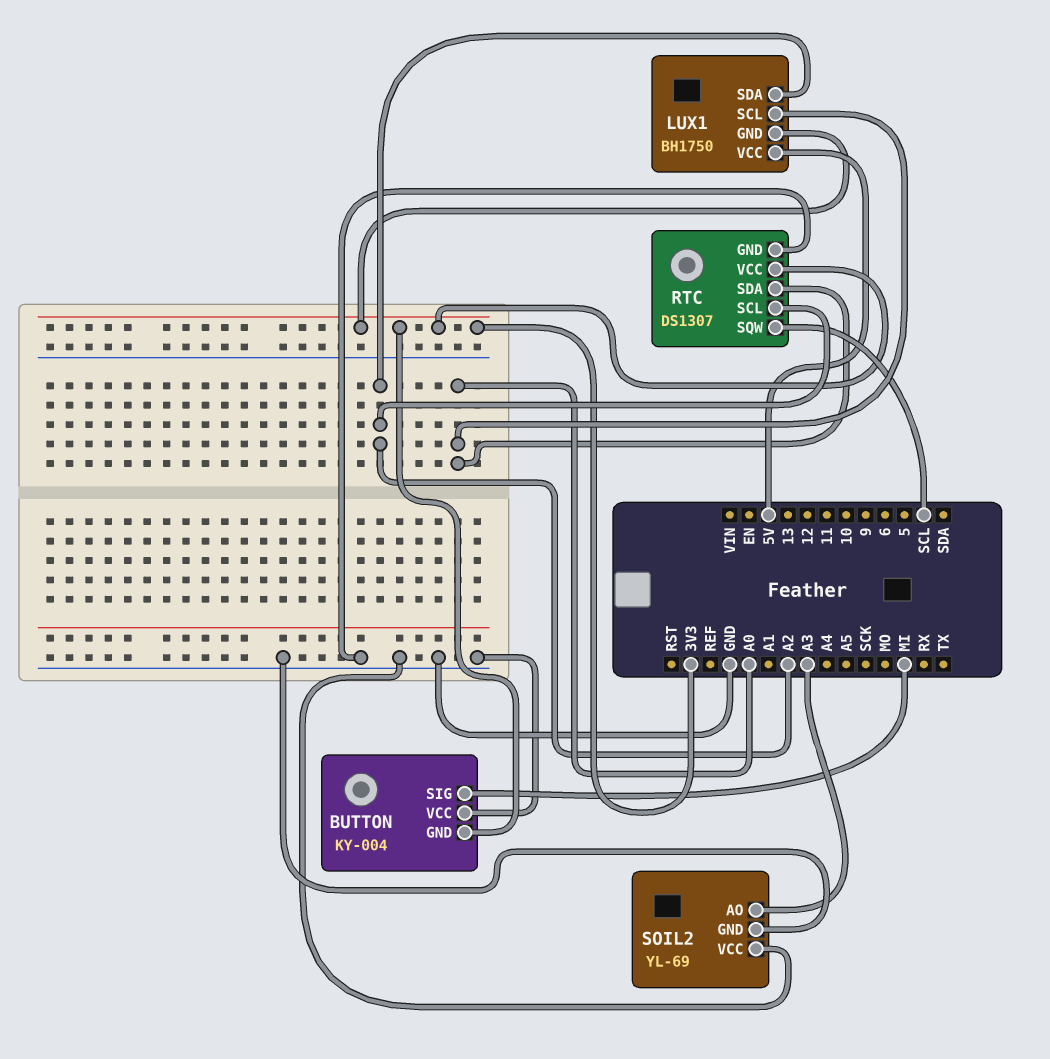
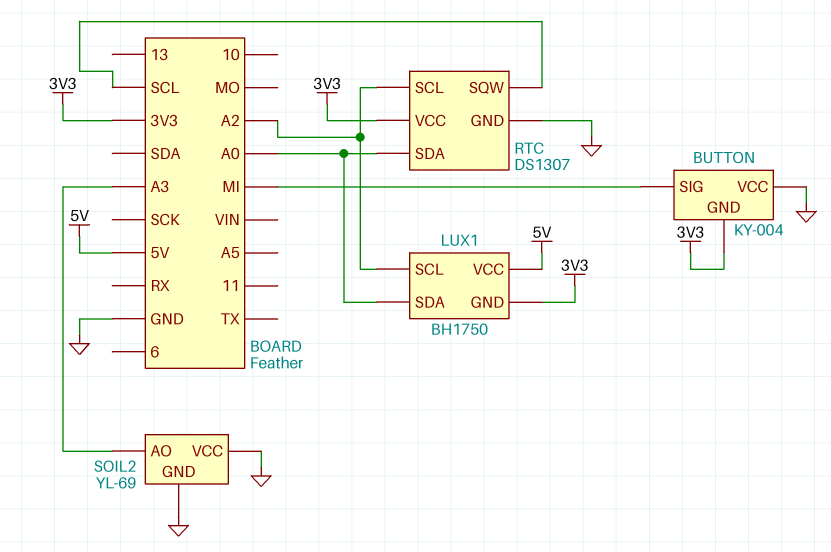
LUX1 pin SCL: A0 -> A2
LUX1 pin SDA: A2 -> A0

